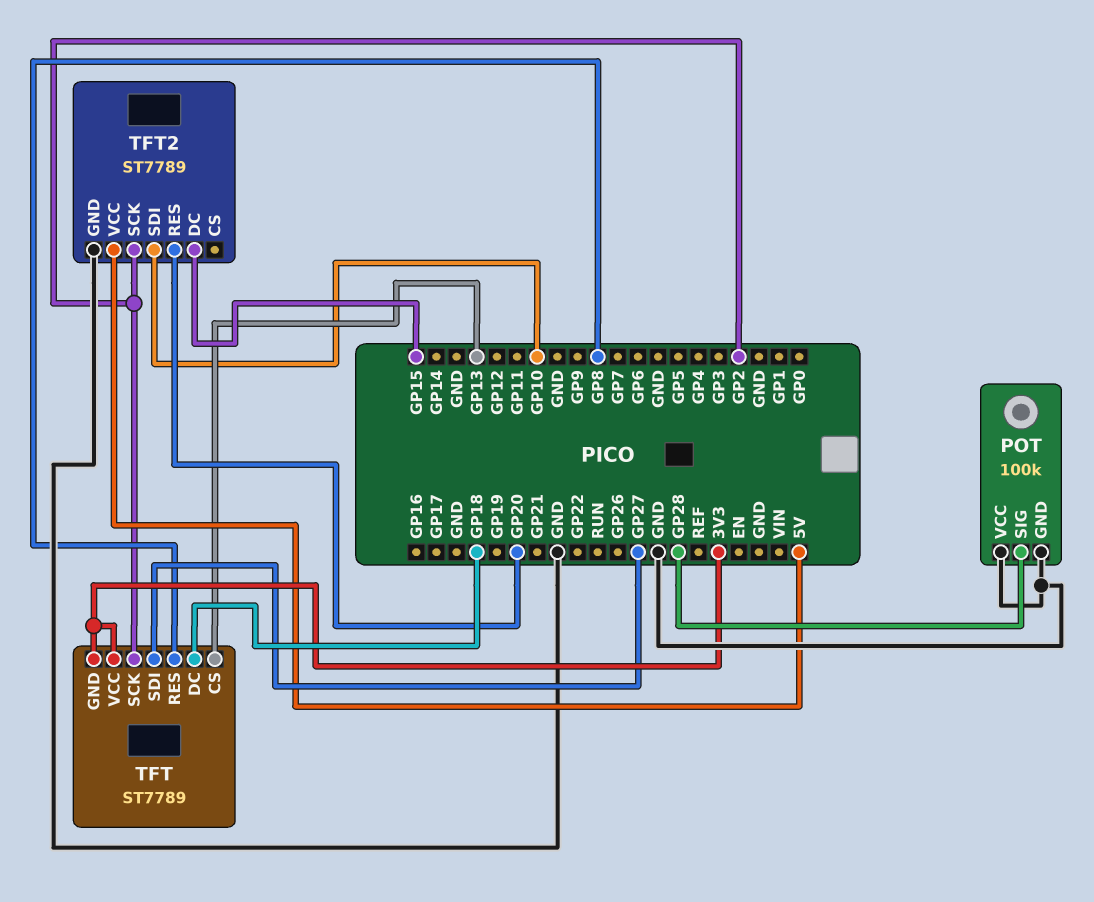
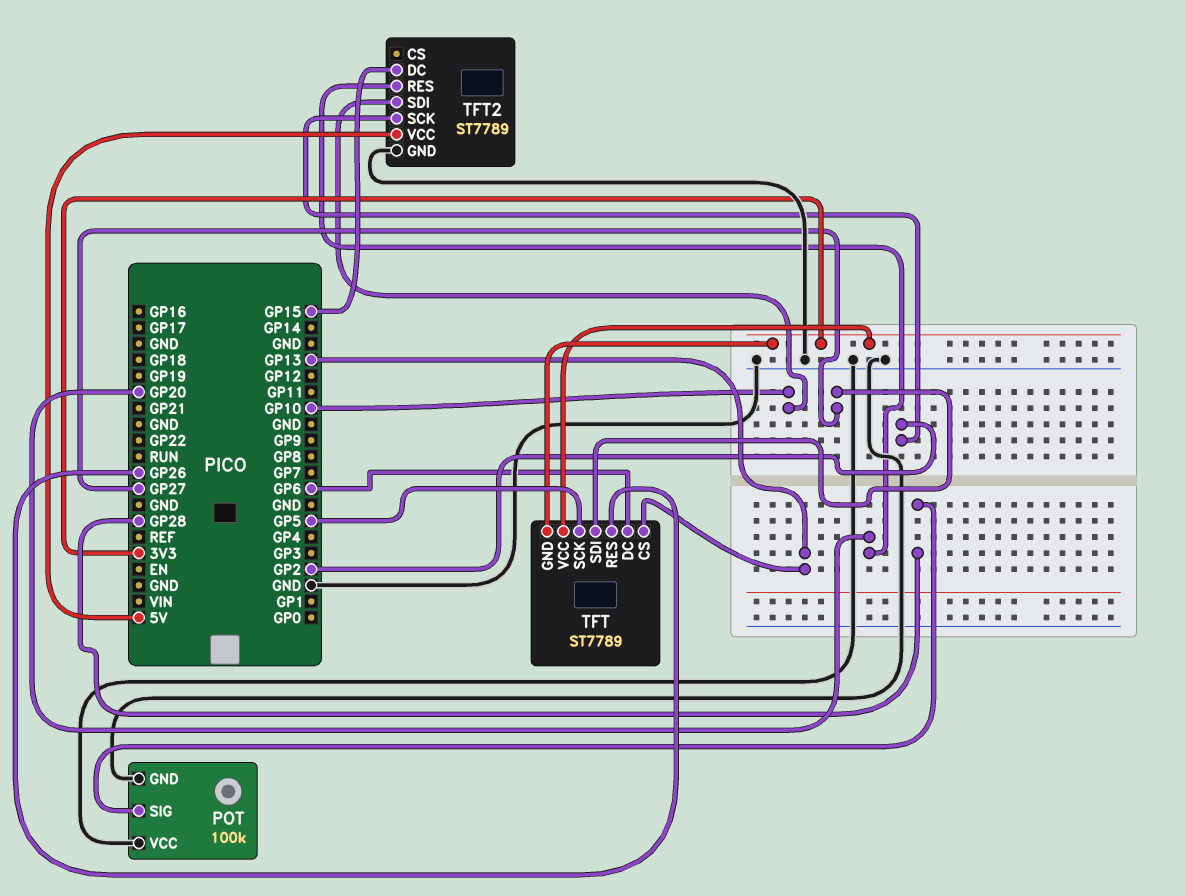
TFT pin DC: GP18 -> GP6
TFT pin RES: GP8 -> GP26
TFT pin SCK: GP2 -> GP5

